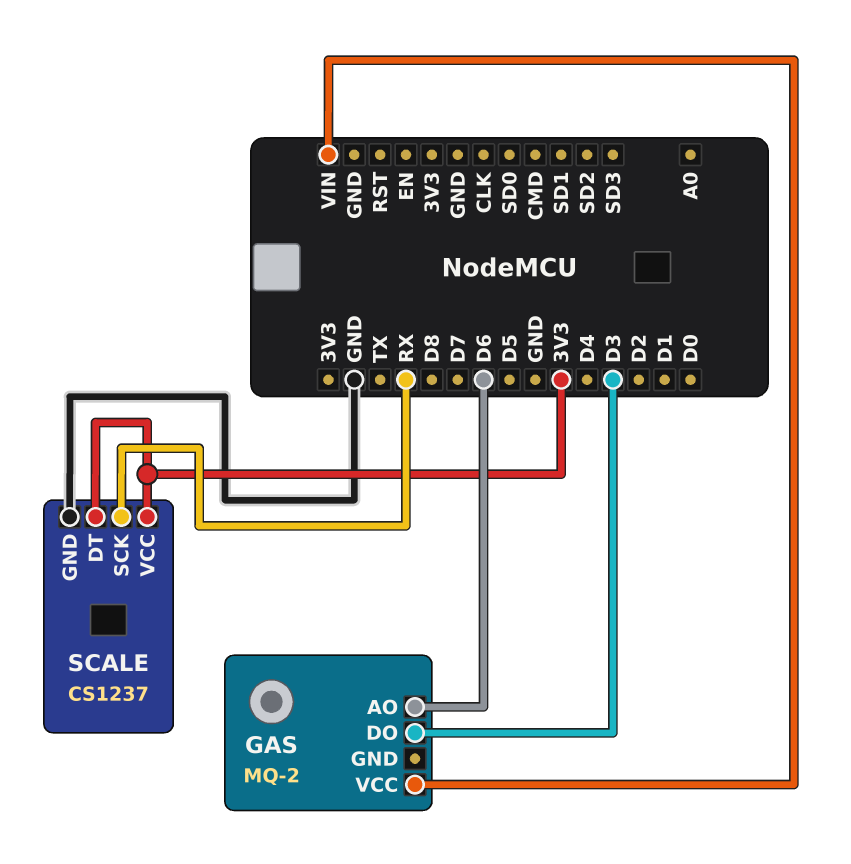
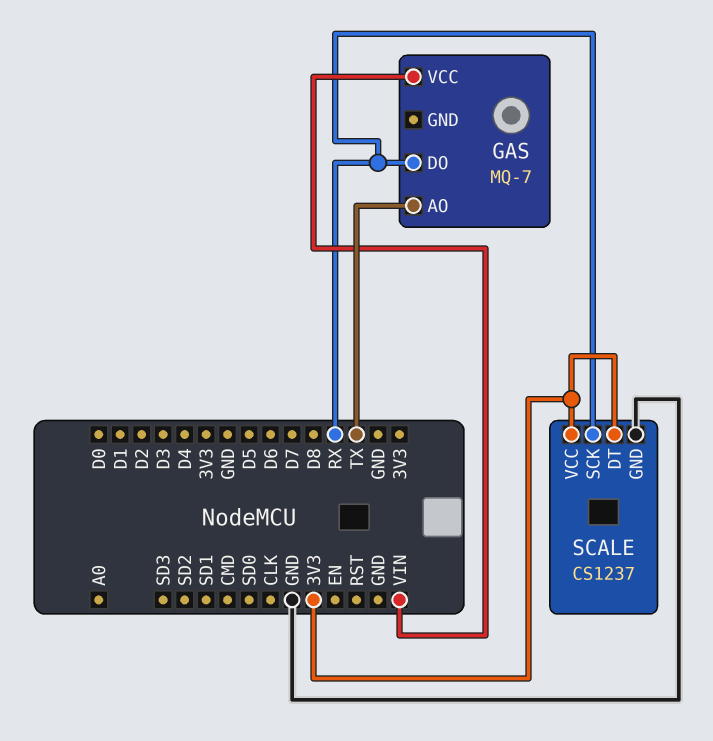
GAS: MQ-2 -> MQ-7
GAS pin AO: D6 -> TX
GAS pin DO: D3 -> RX

